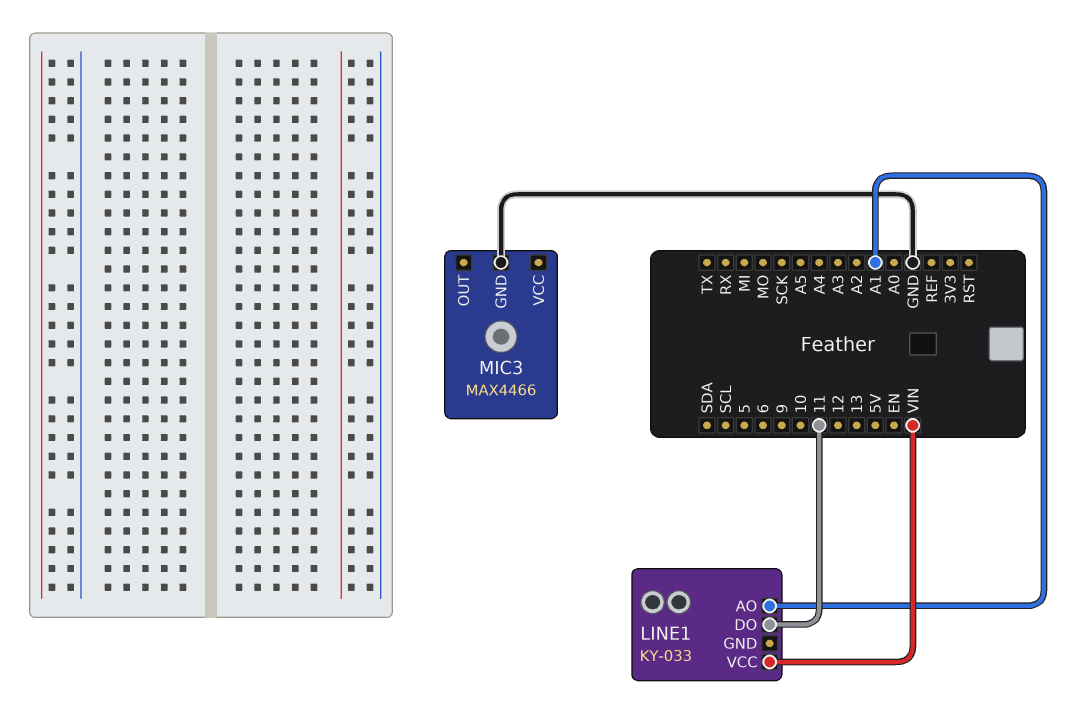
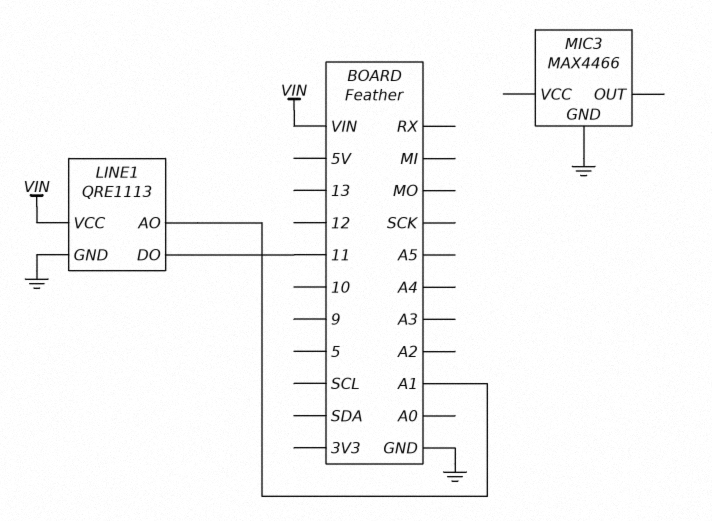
LINE1: KY-033 -> QRE1113
LINE1 pin GND: none -> GND

